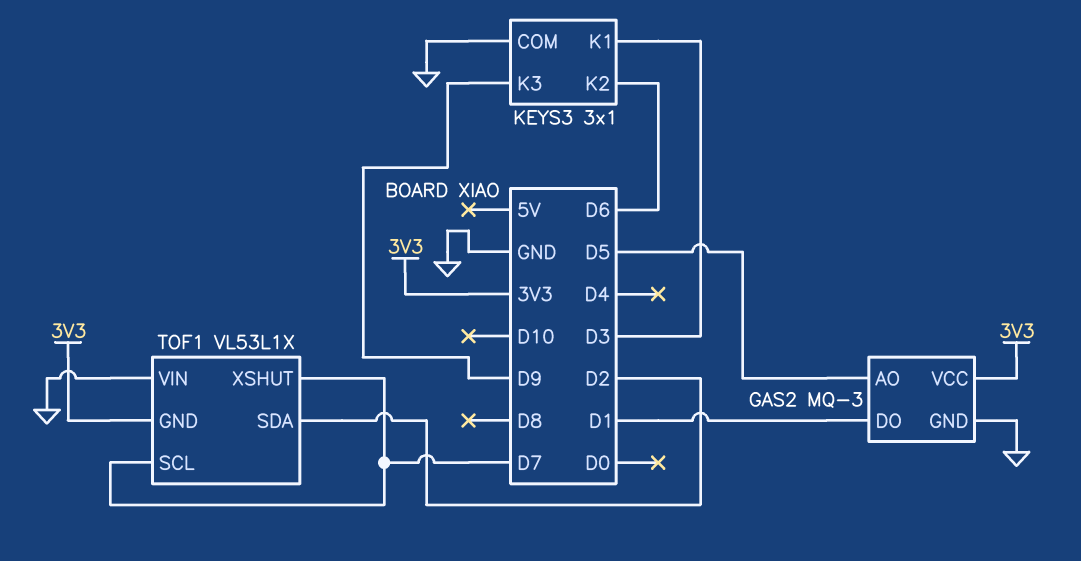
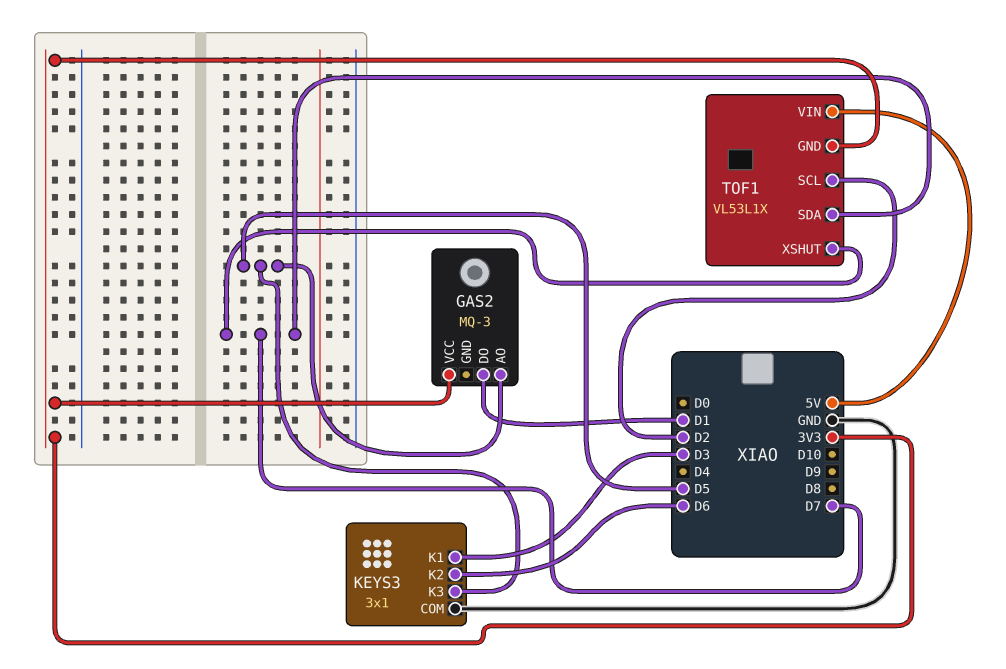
GAS2 pin GND: GND -> none
KEYS3 pin K3: D9 -> D5
TOF1 pin SCL: D7 -> D2
TOF1 pin SDA: D2 -> D7
TOF1 pin VIN: GND -> 5V

